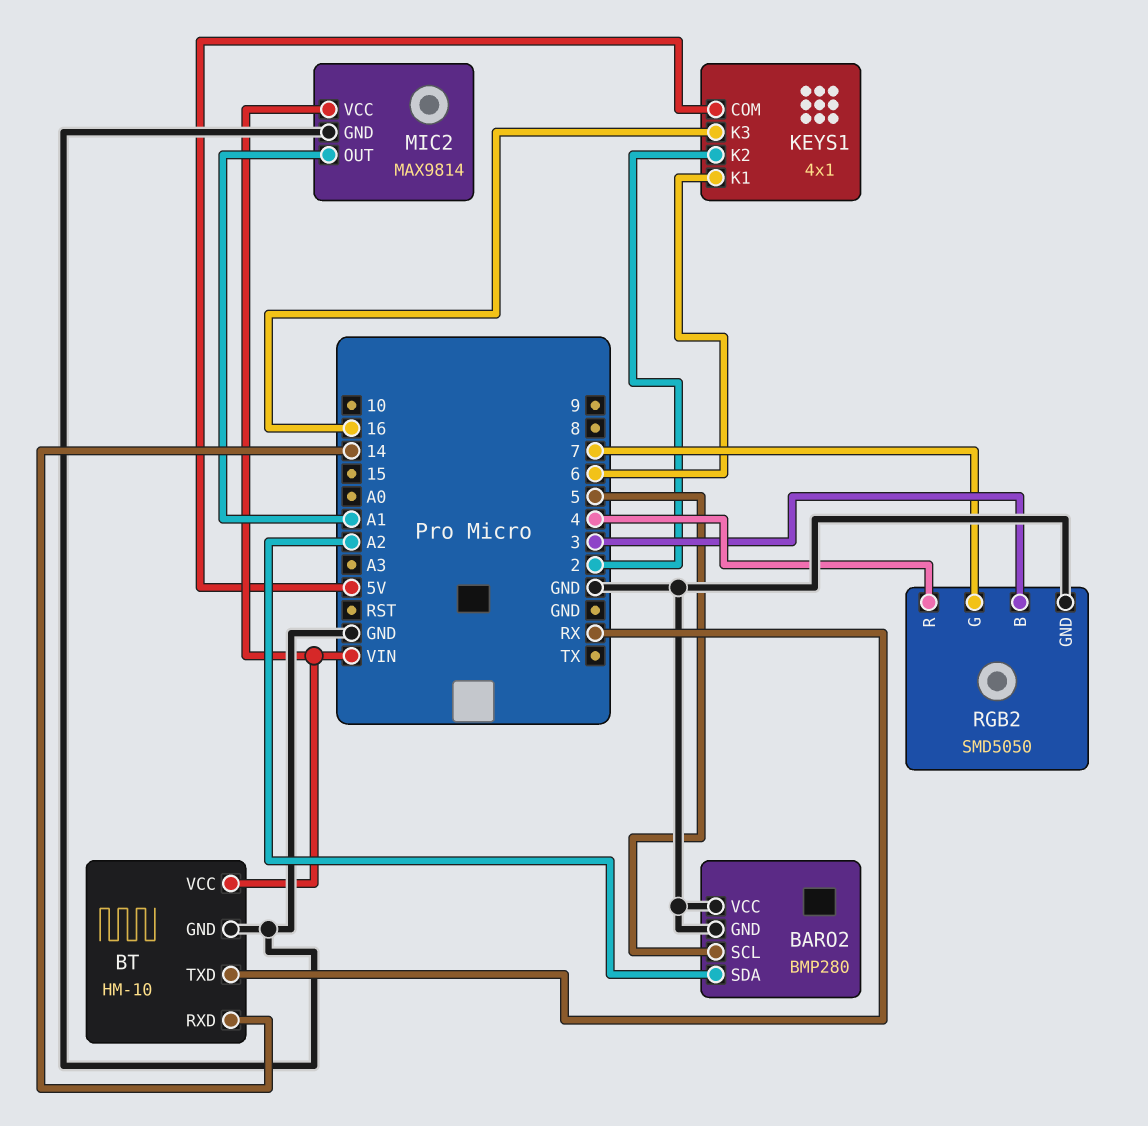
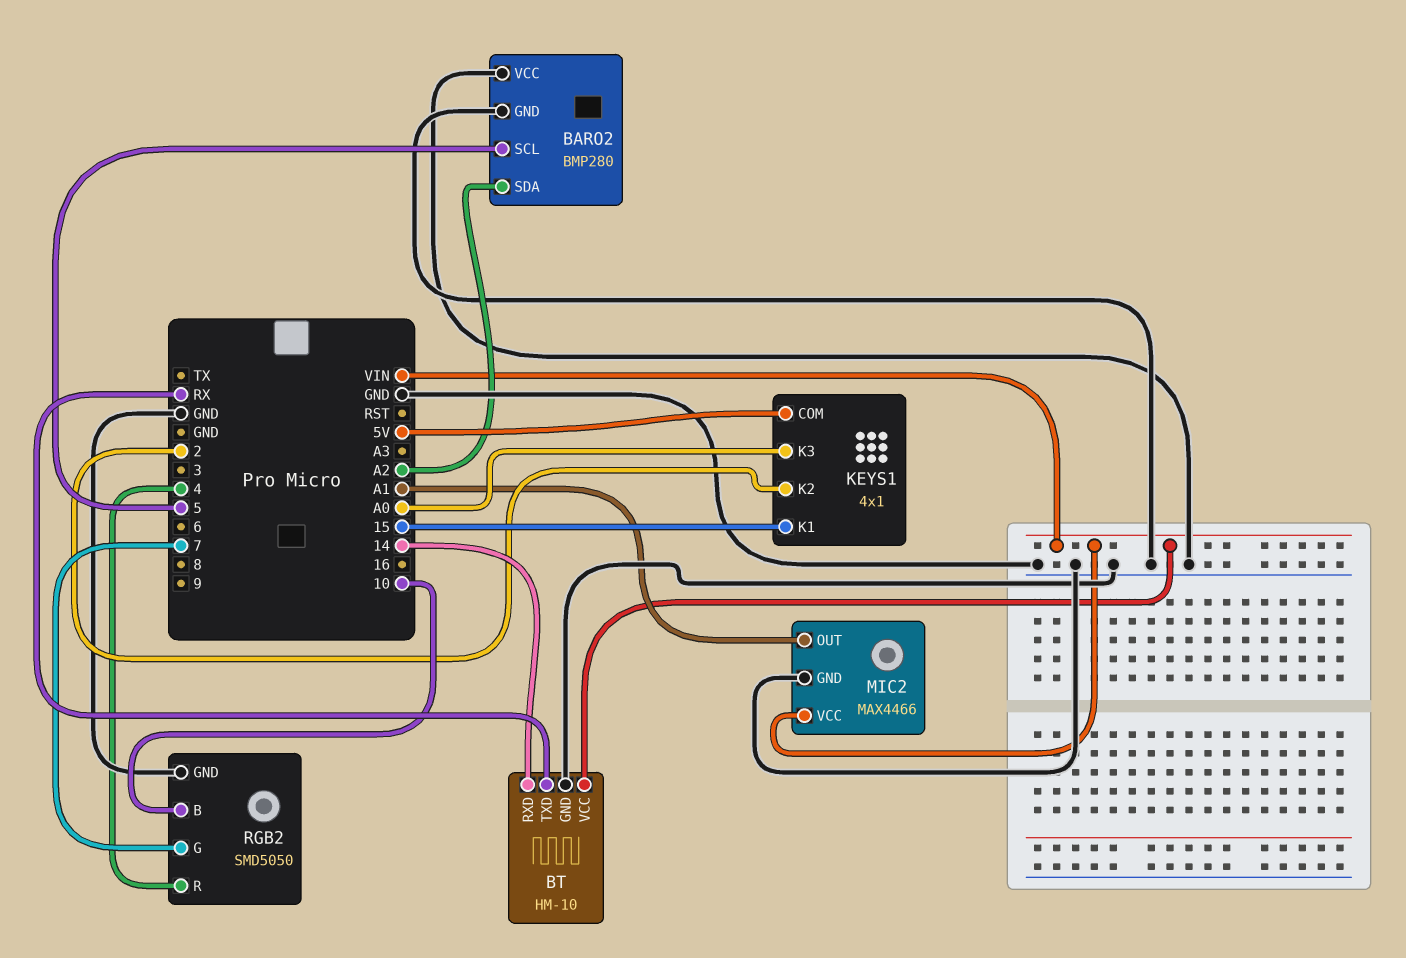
KEYS1 pin K1: 6 -> 15
KEYS1 pin K3: 16 -> A0
MIC2: MAX9814 -> MAX4466
RGB2 pin B: 3 -> 10

